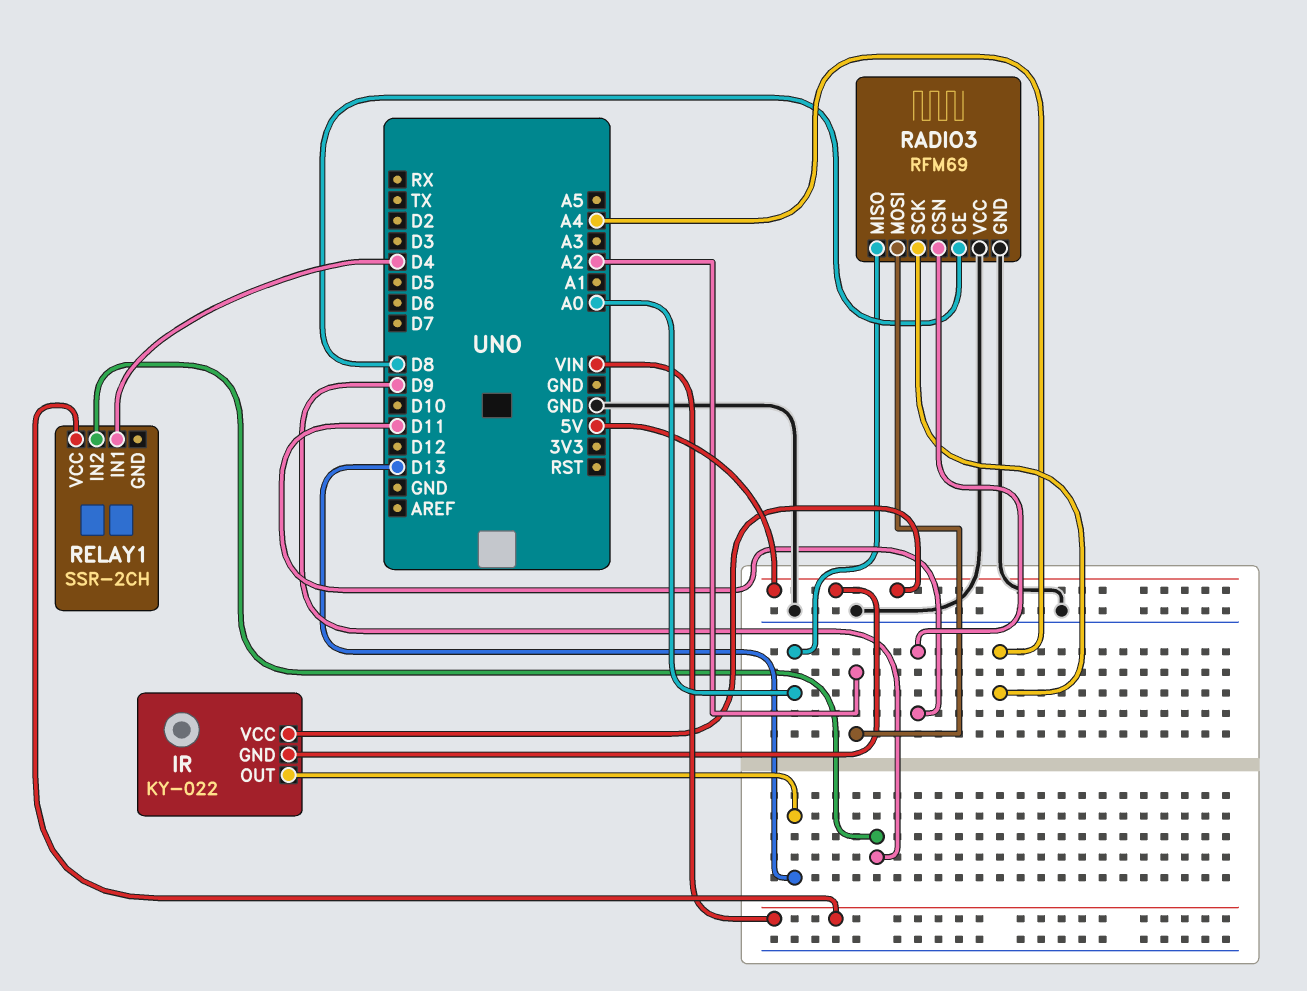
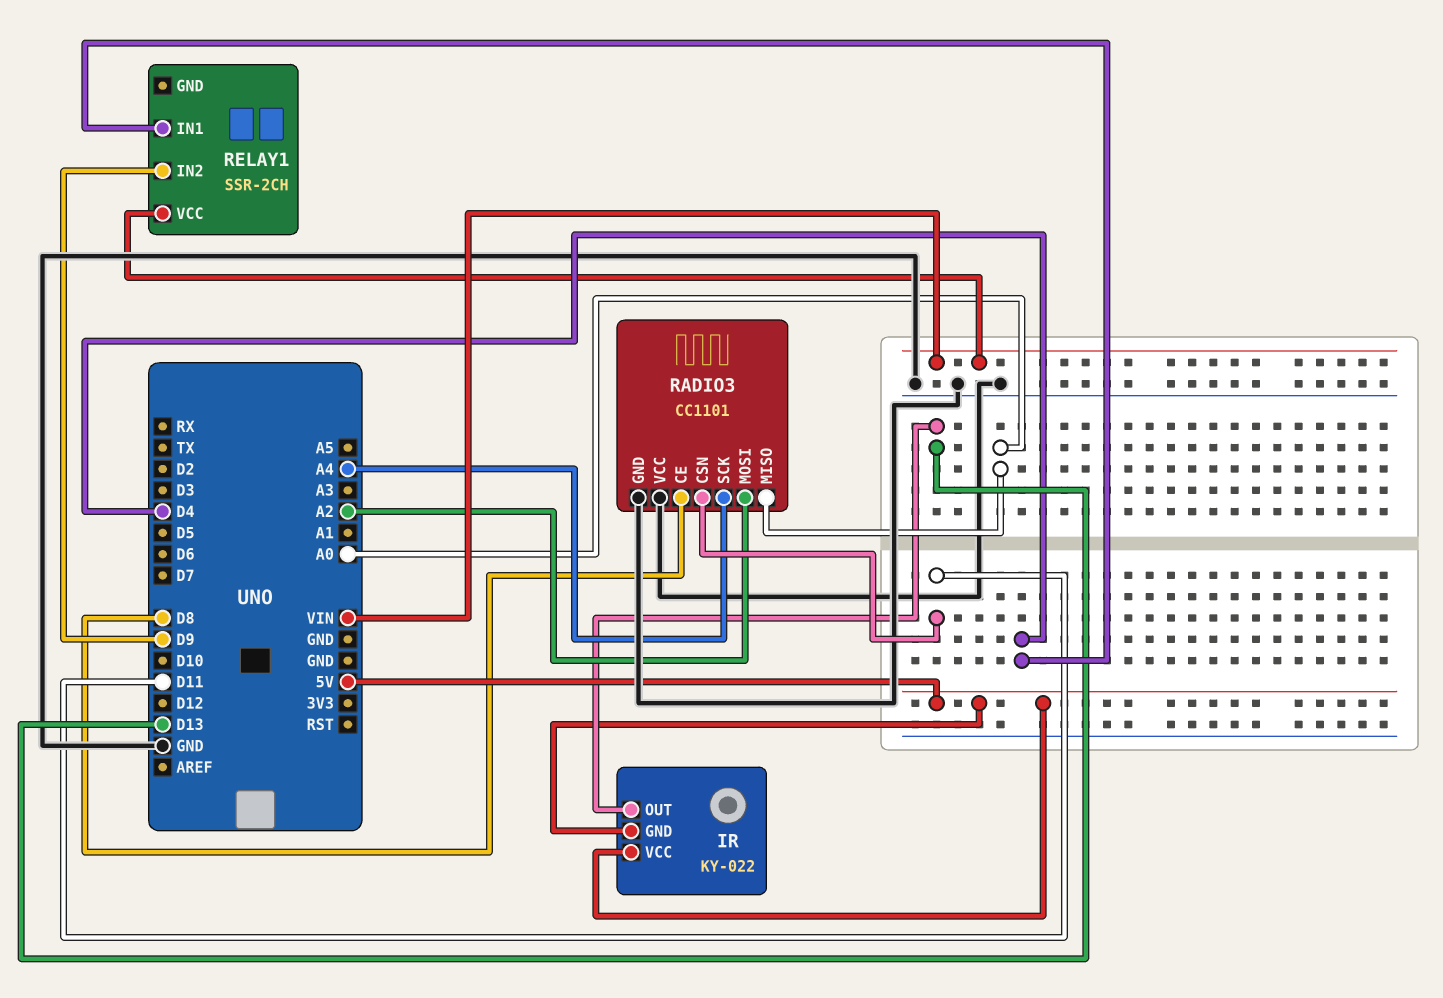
RADIO3: RFM69 -> CC1101

